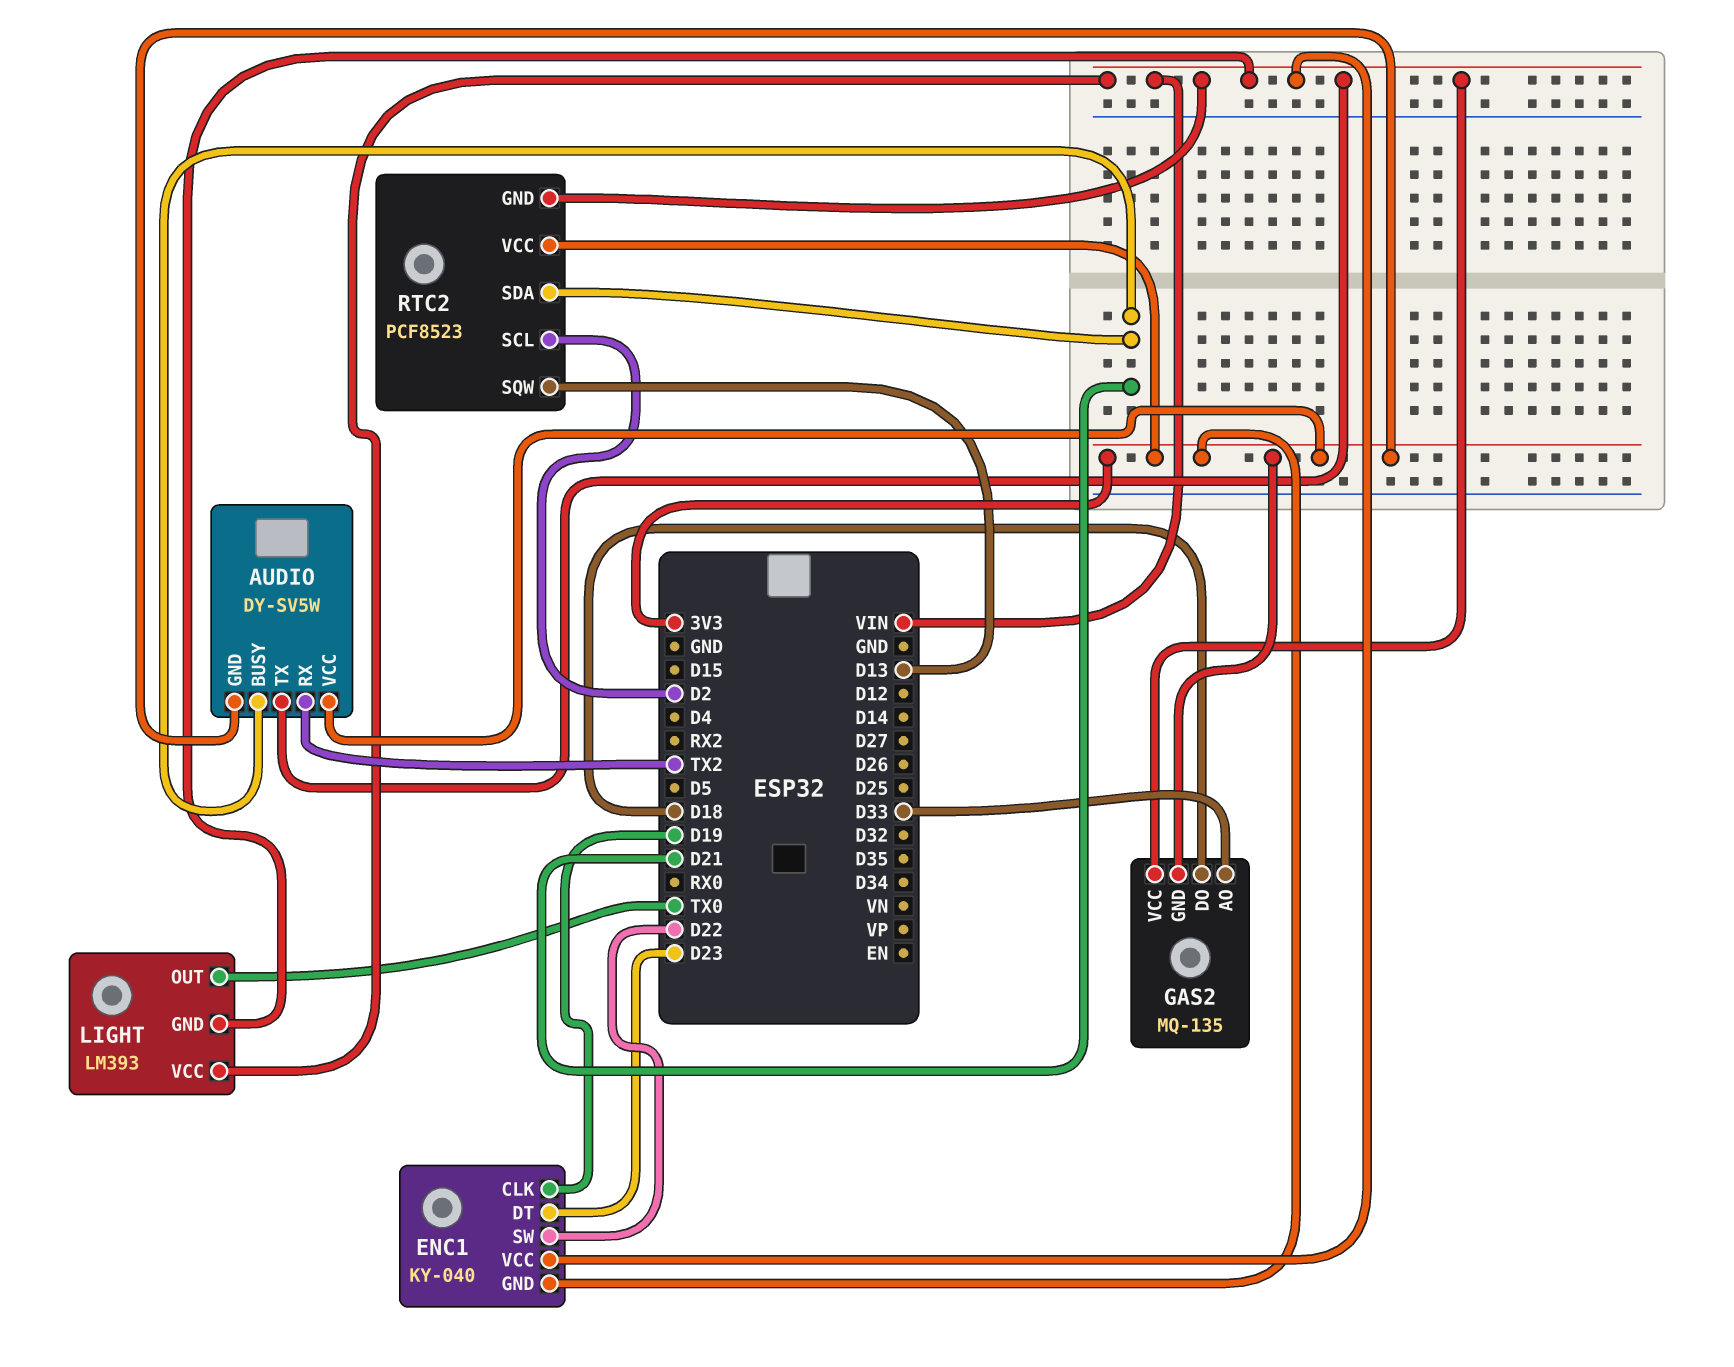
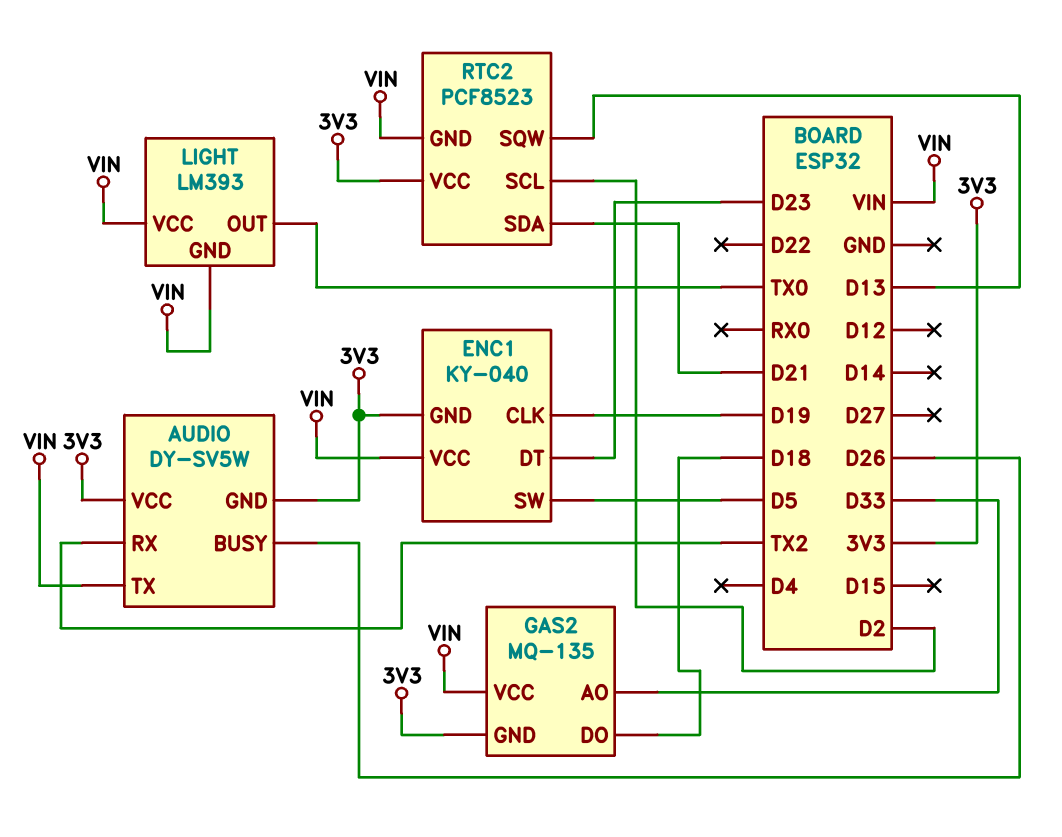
AUDIO pin BUSY: D21 -> D26
ENC1 pin SW: D22 -> D5

